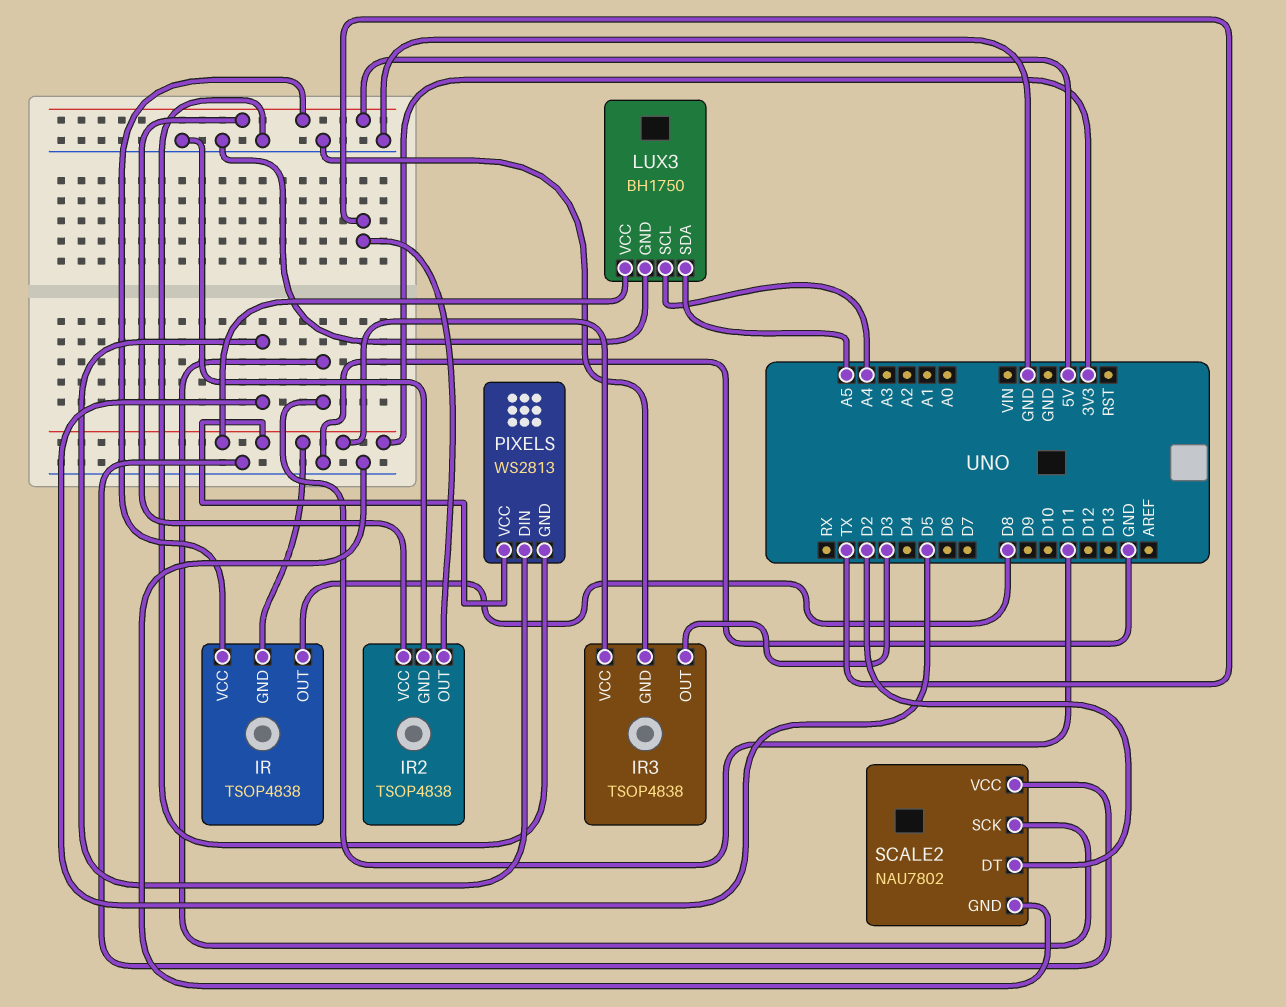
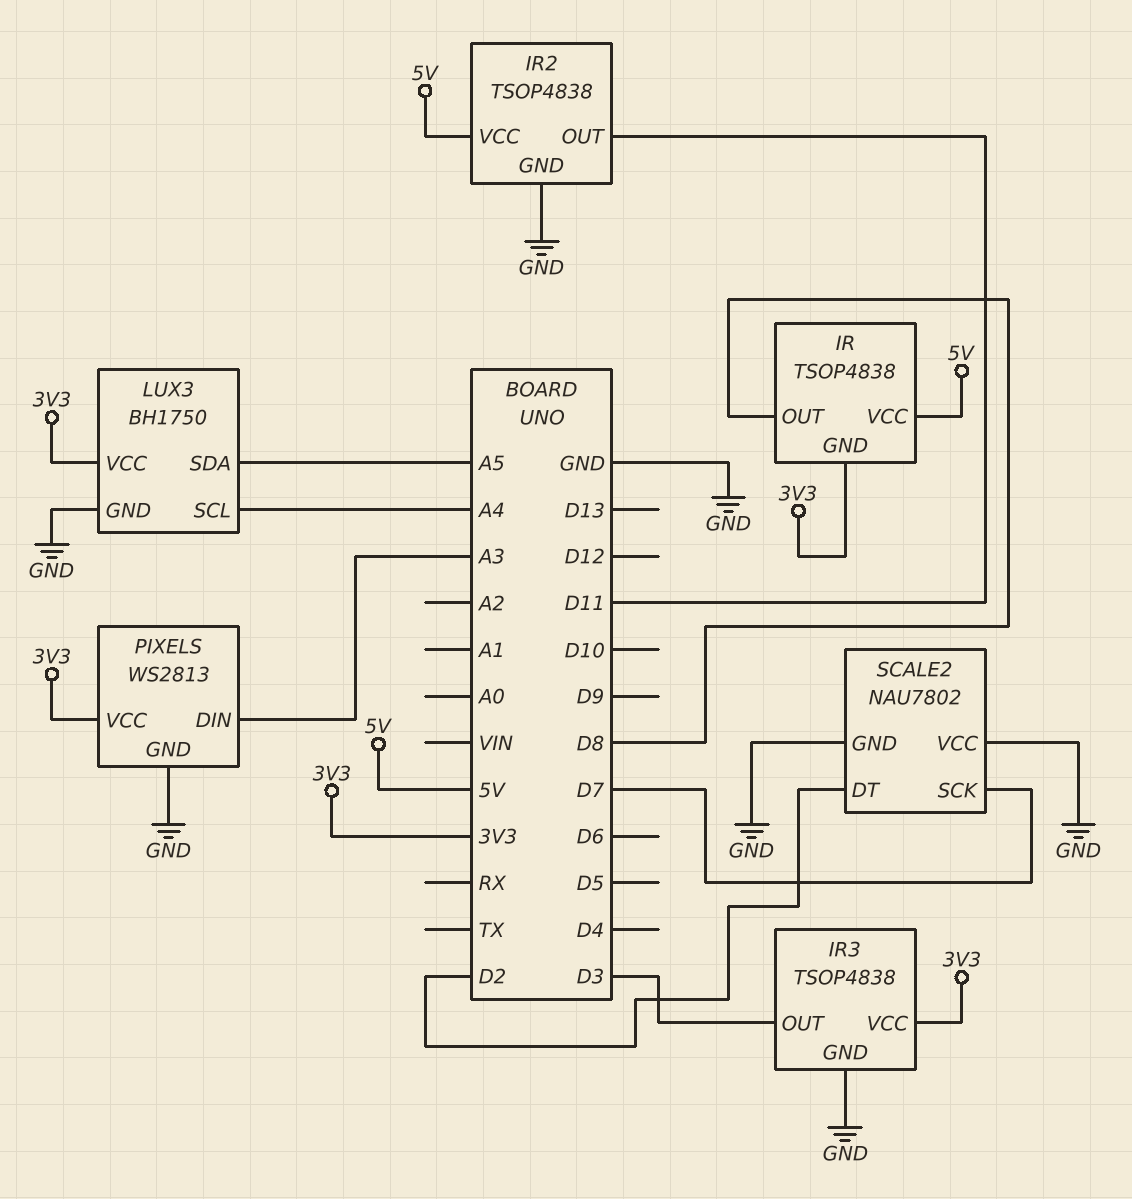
IR2 pin OUT: TX -> D11
PIXELS pin DIN: D5 -> A3
SCALE2 pin SCK: D11 -> D7

